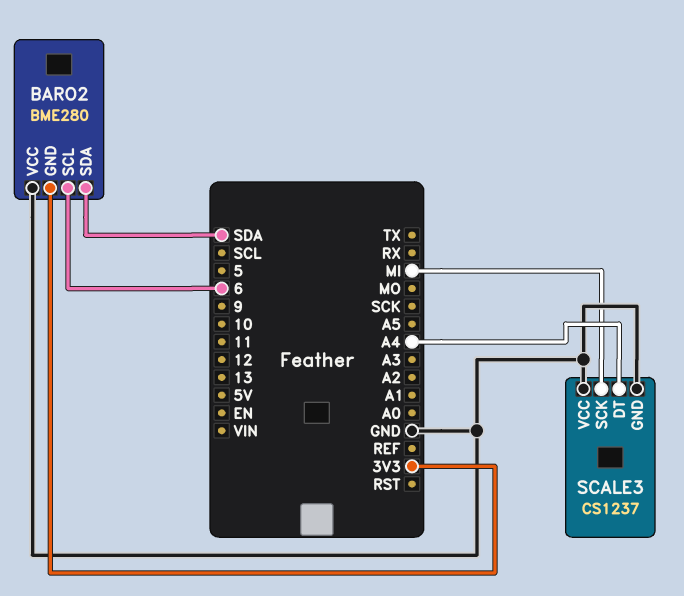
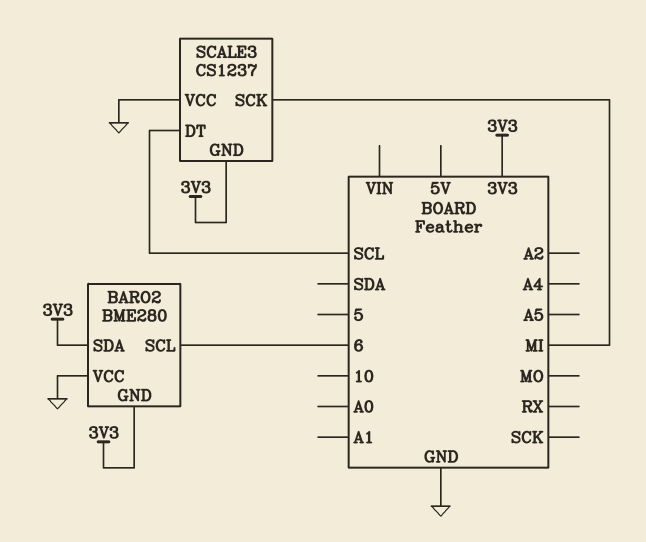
BARO2 pin SDA: SDA -> 3V3
SCALE3 pin DT: A4 -> SCL
SCALE3 pin GND: GND -> 3V3

